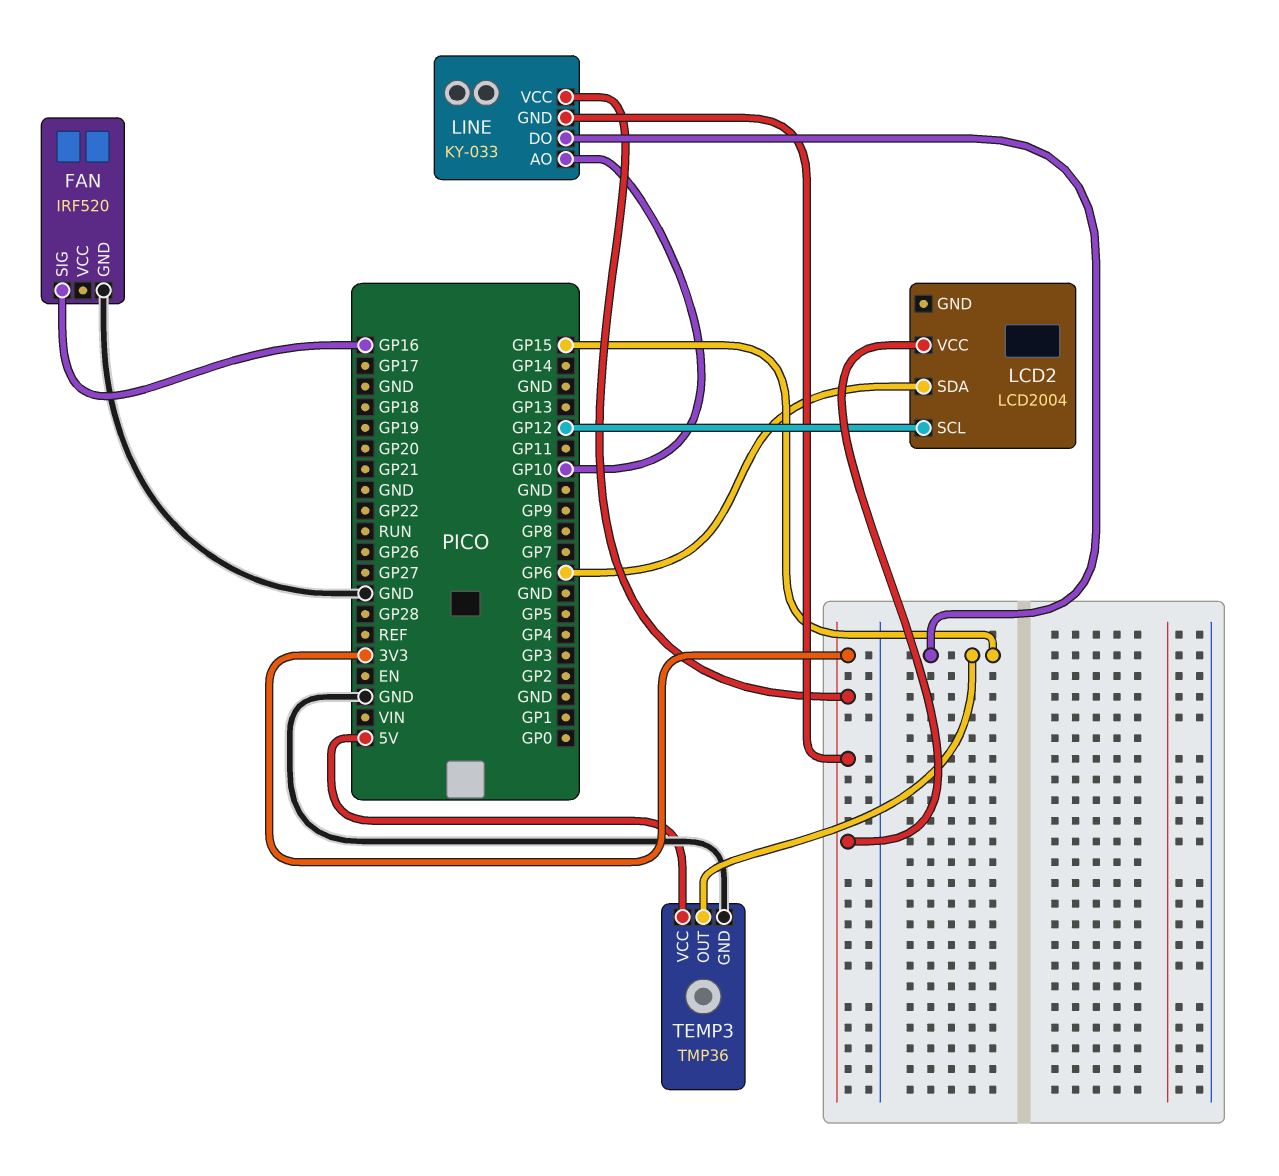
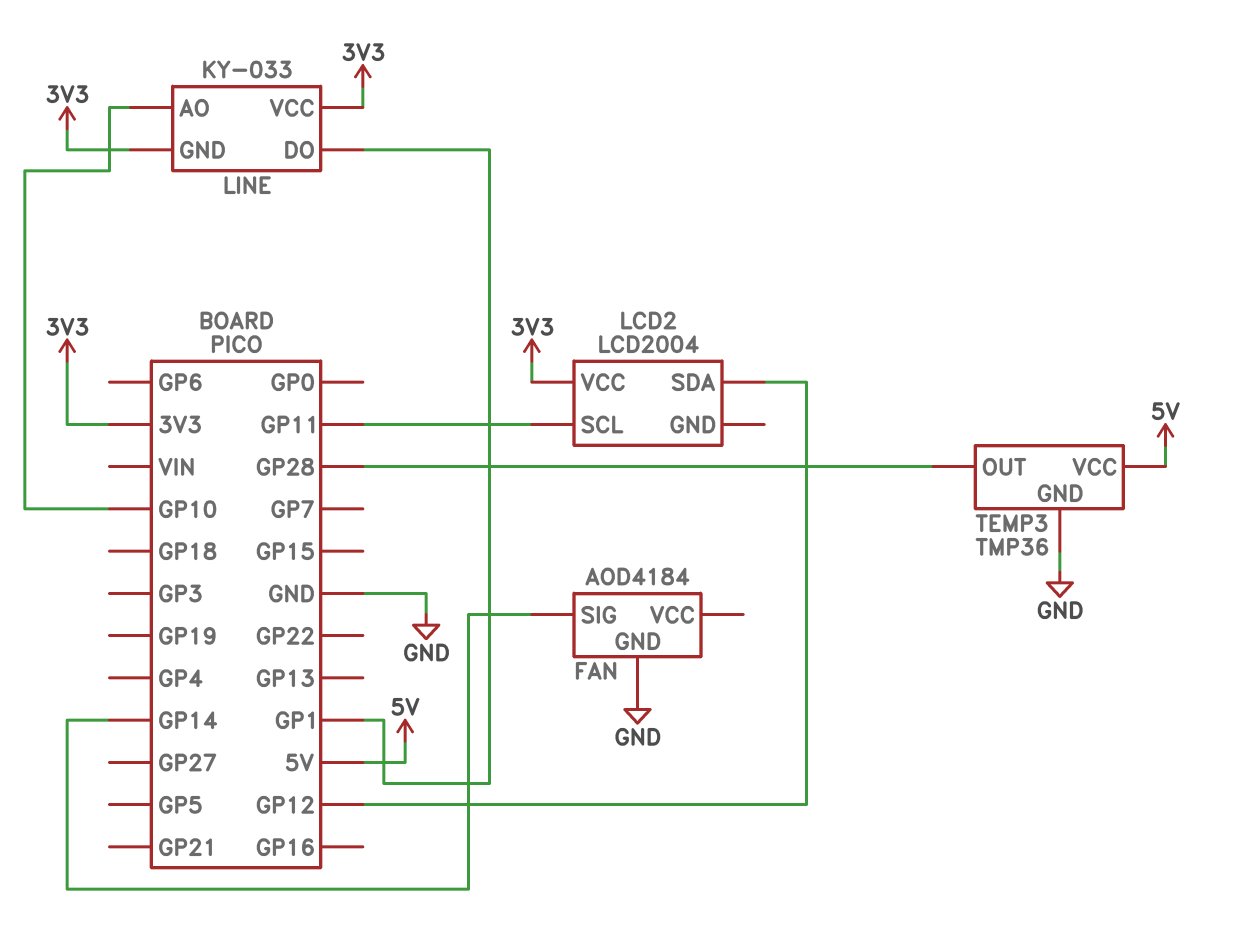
FAN: IRF520 -> AOD4184
FAN pin SIG: GP16 -> GP14
LCD2 pin SCL: GP12 -> GP11
LCD2 pin SDA: GP6 -> GP12
LINE pin DO: GP15 -> GP1
TEMP3 pin OUT: GP15 -> GP28

